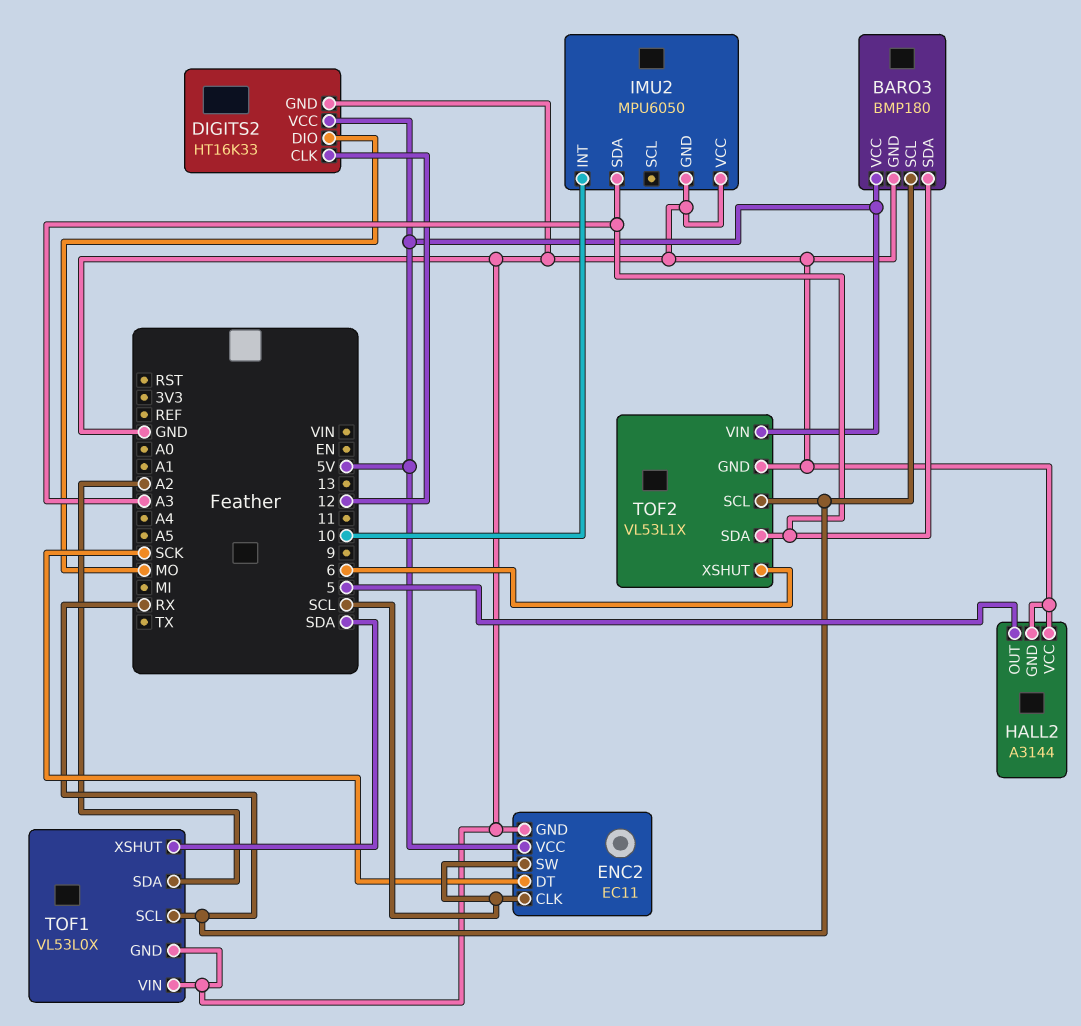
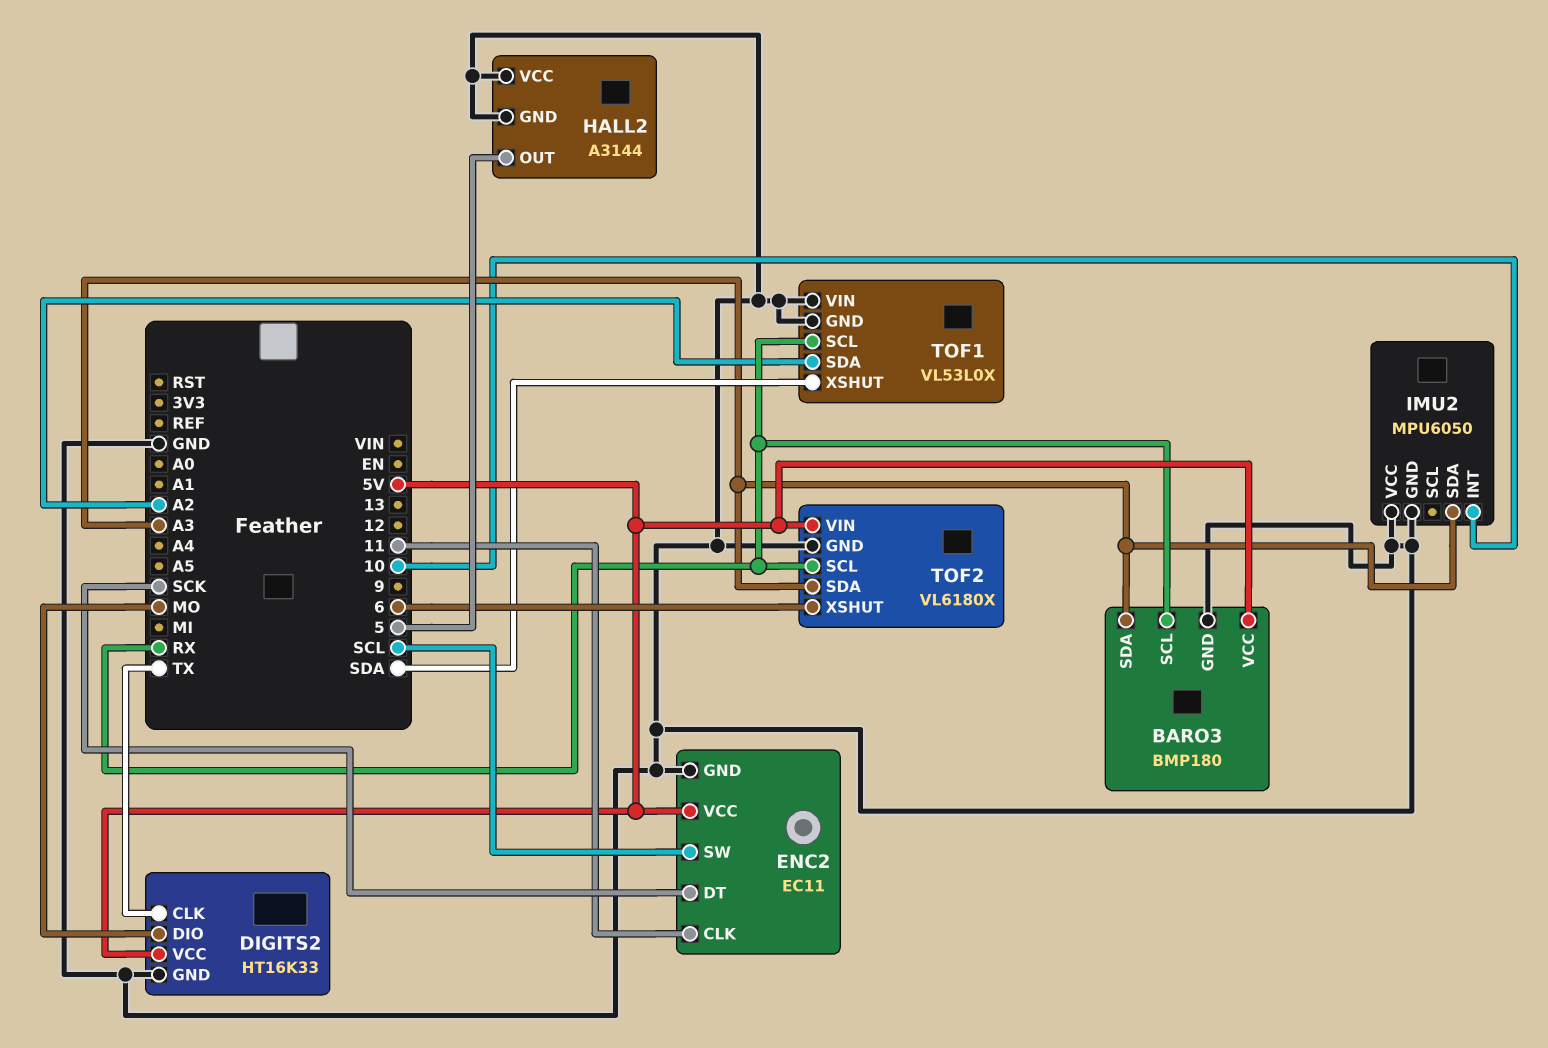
DIGITS2 pin CLK: 12 -> TX
ENC2 pin CLK: SCL -> 11
TOF2: VL53L1X -> VL6180X

